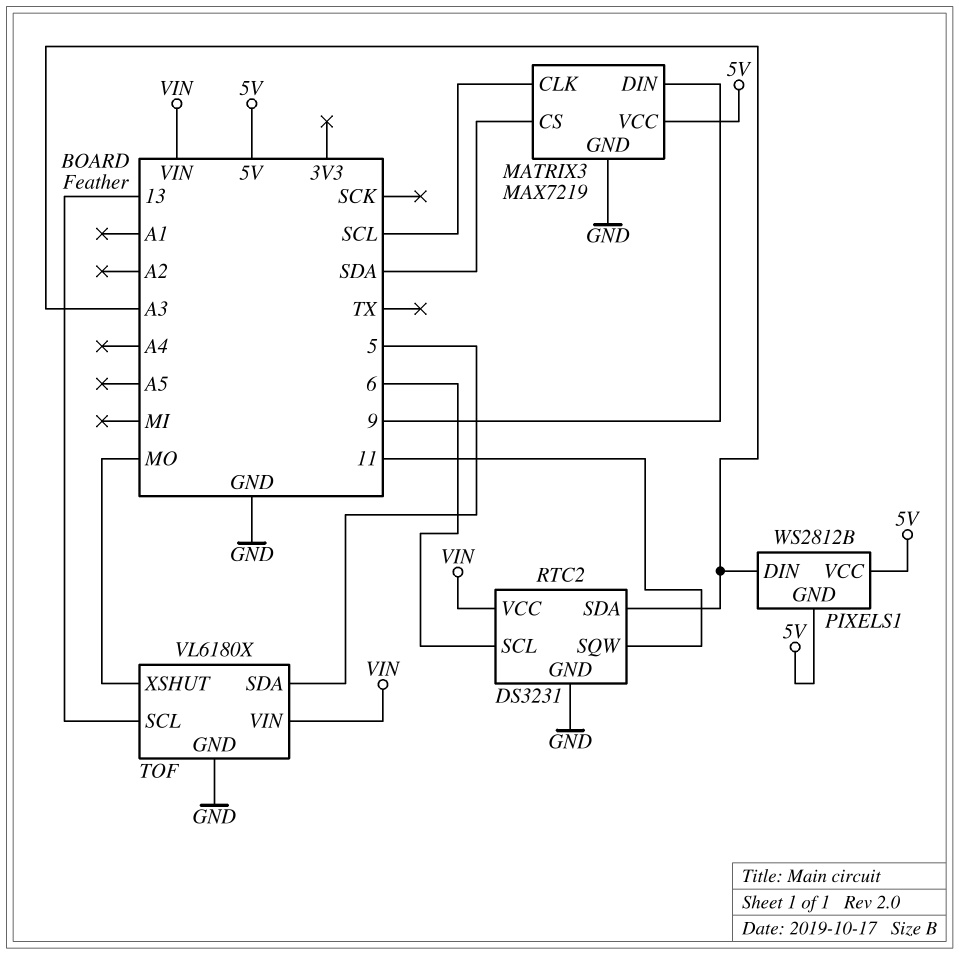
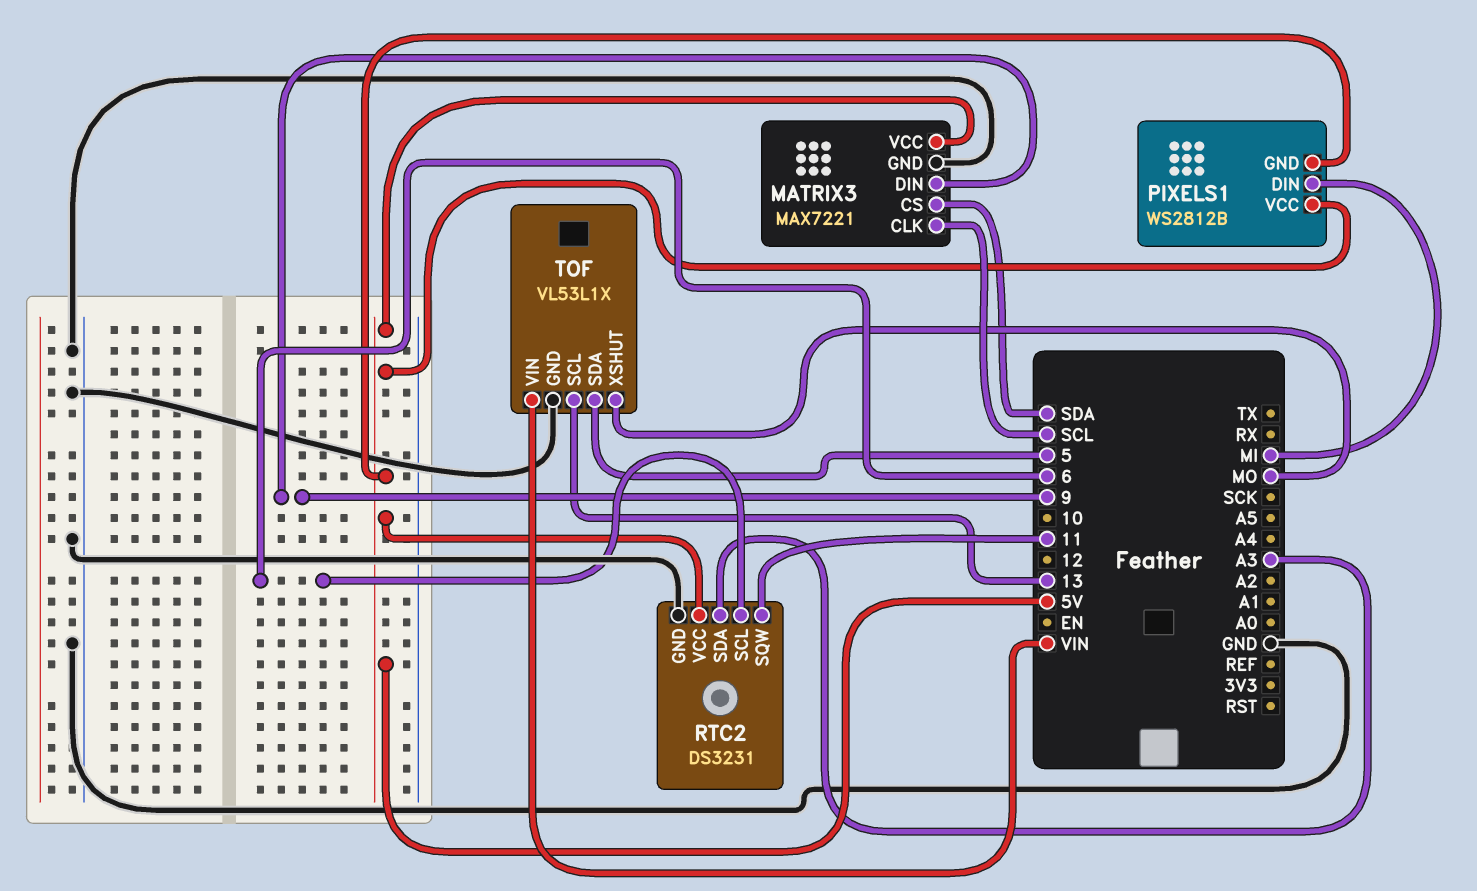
MATRIX3: MAX7219 -> MAX7221
PIXELS1 pin DIN: A3 -> MI
RTC2 pin VCC: VIN -> 5V
TOF: VL6180X -> VL53L1X

